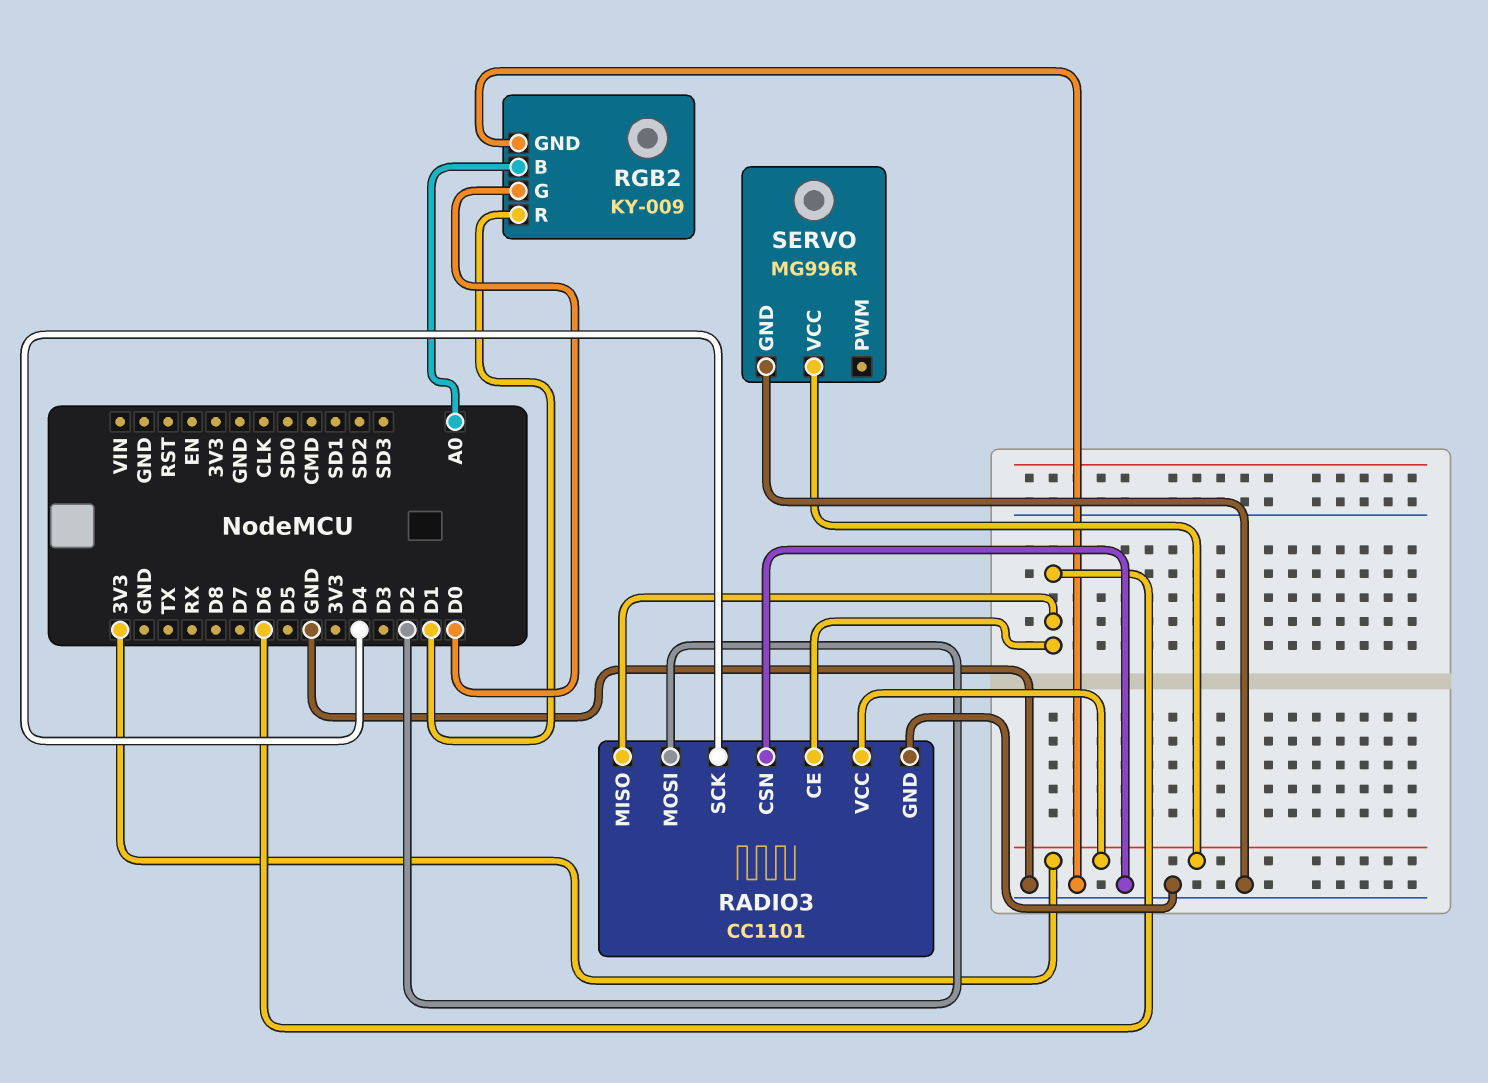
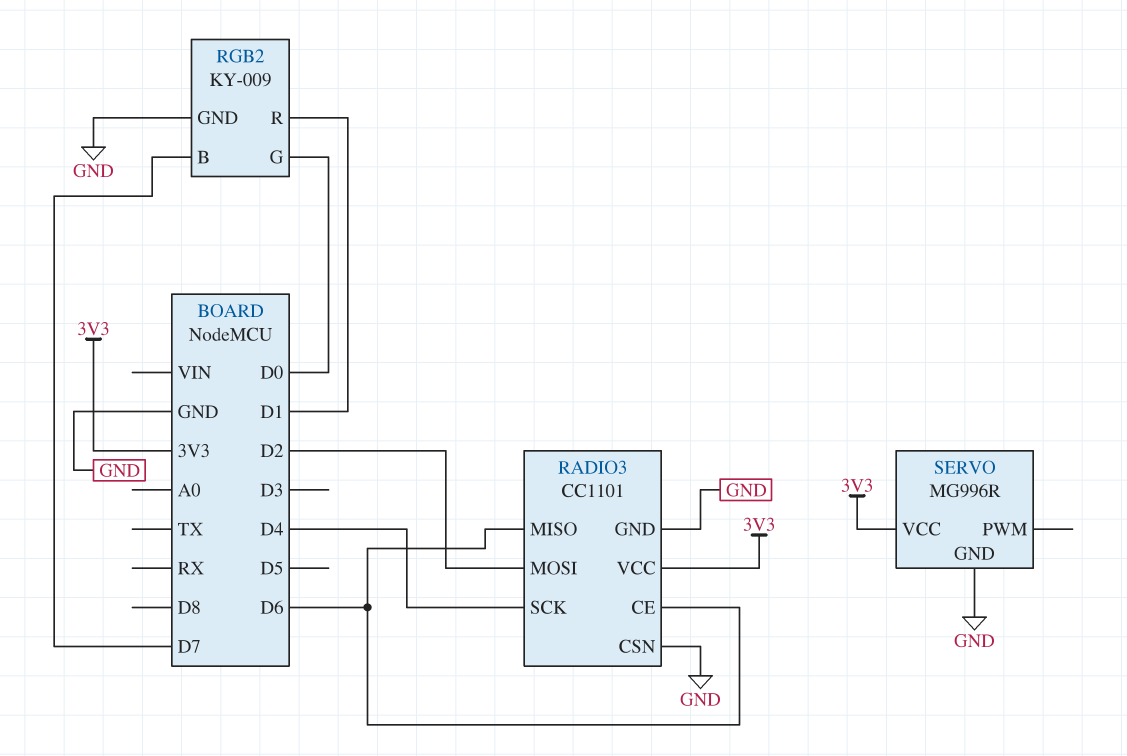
RGB2 pin B: A0 -> D7

